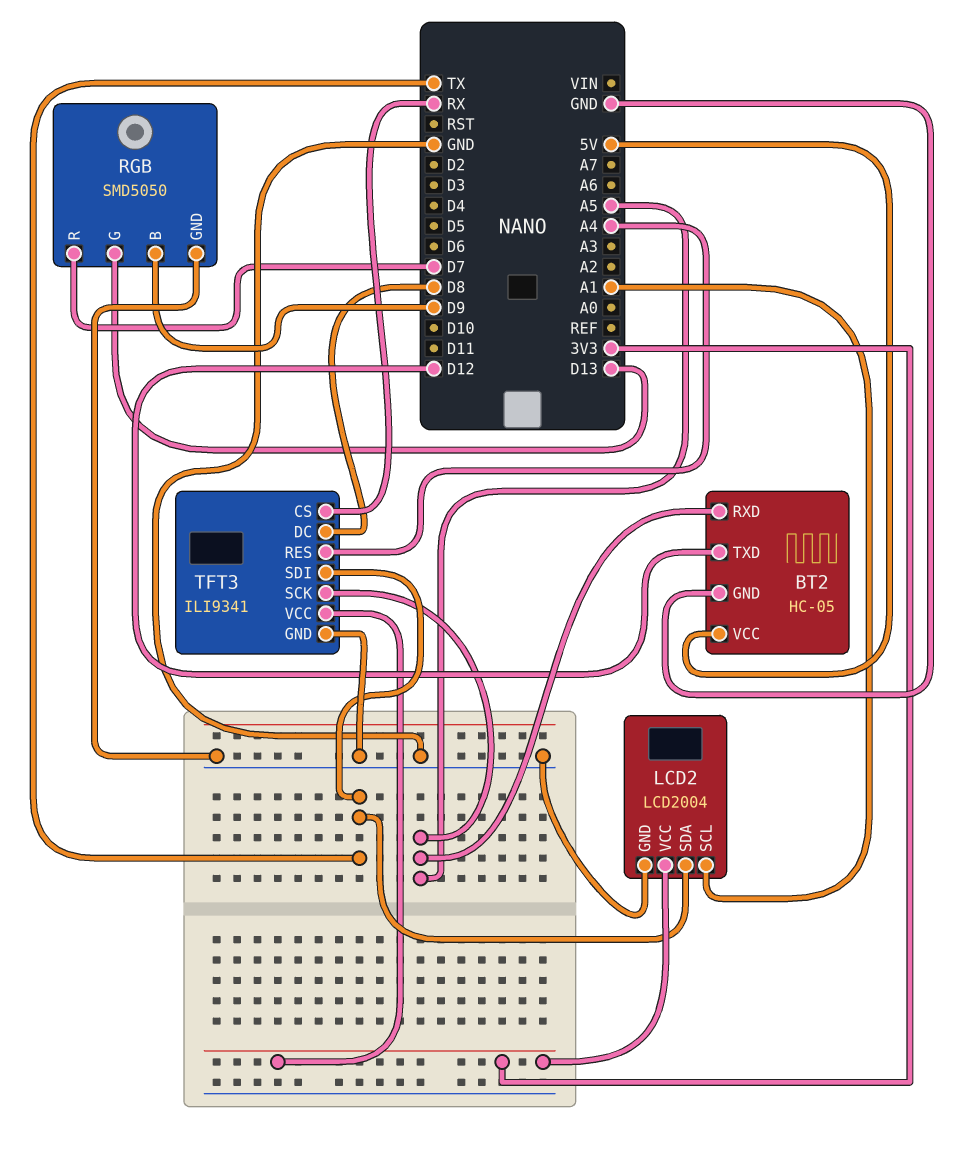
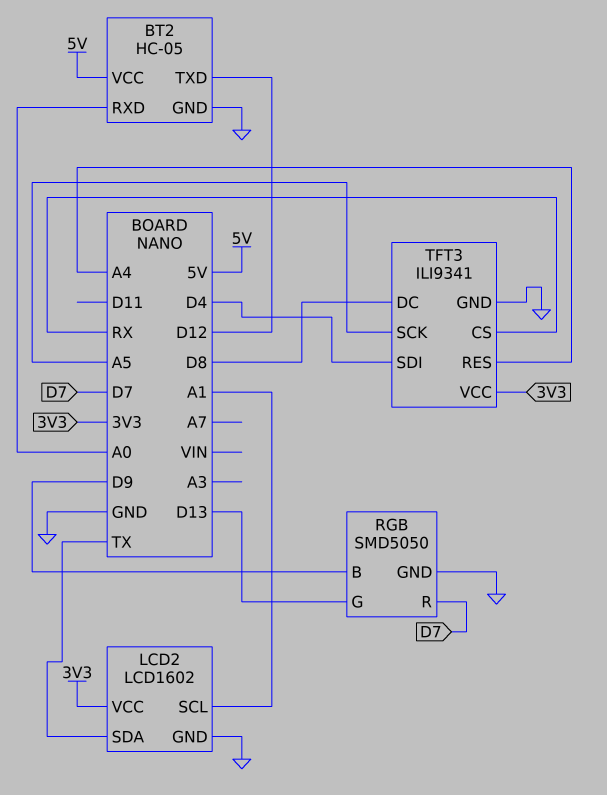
BT2 pin RXD: A5 -> A0
LCD2: LCD2004 -> LCD1602
TFT3 pin SDI: TX -> D4

